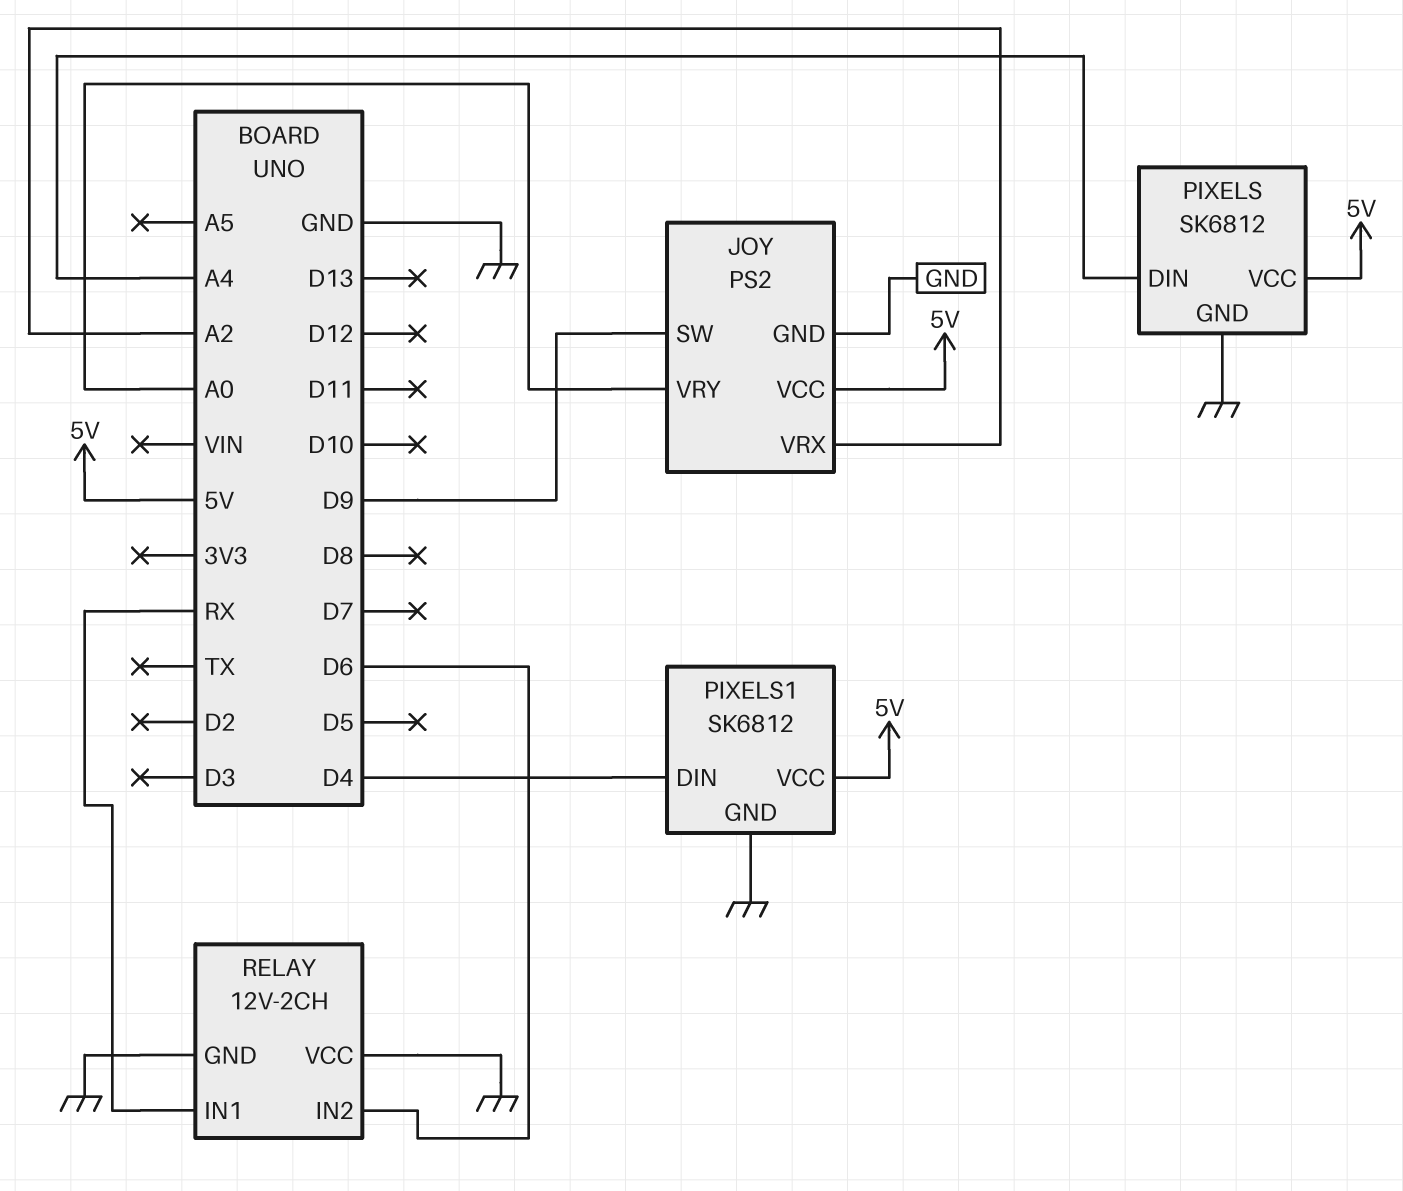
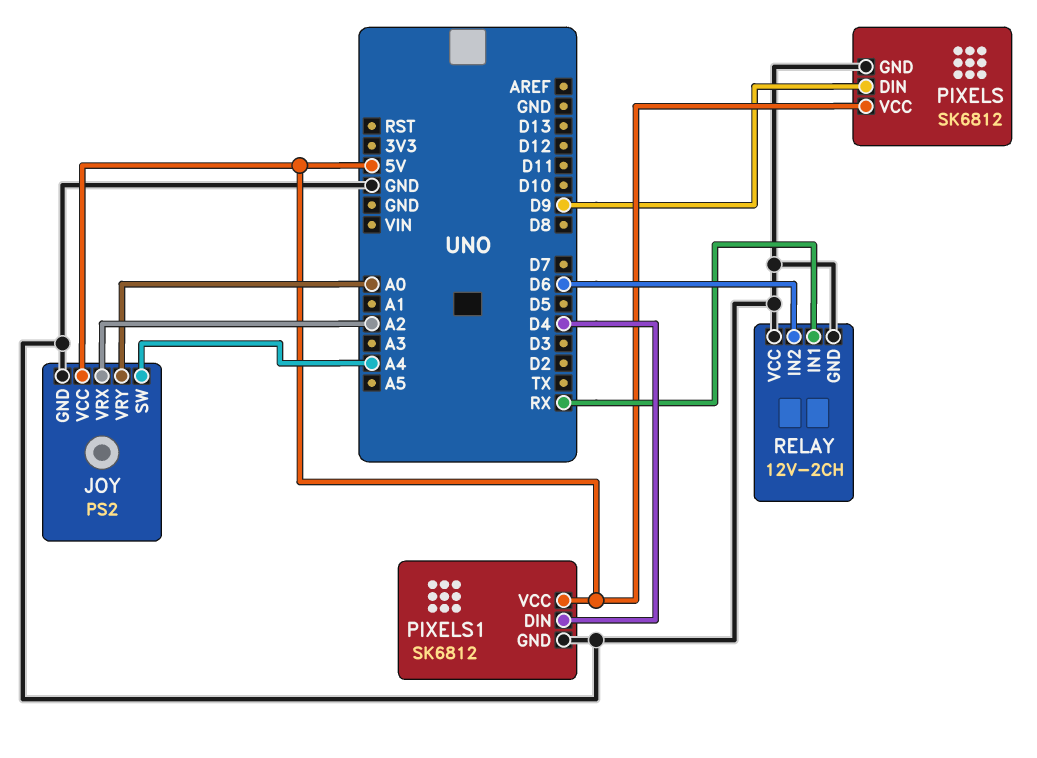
JOY pin SW: D9 -> A4
PIXELS pin DIN: A4 -> D9

